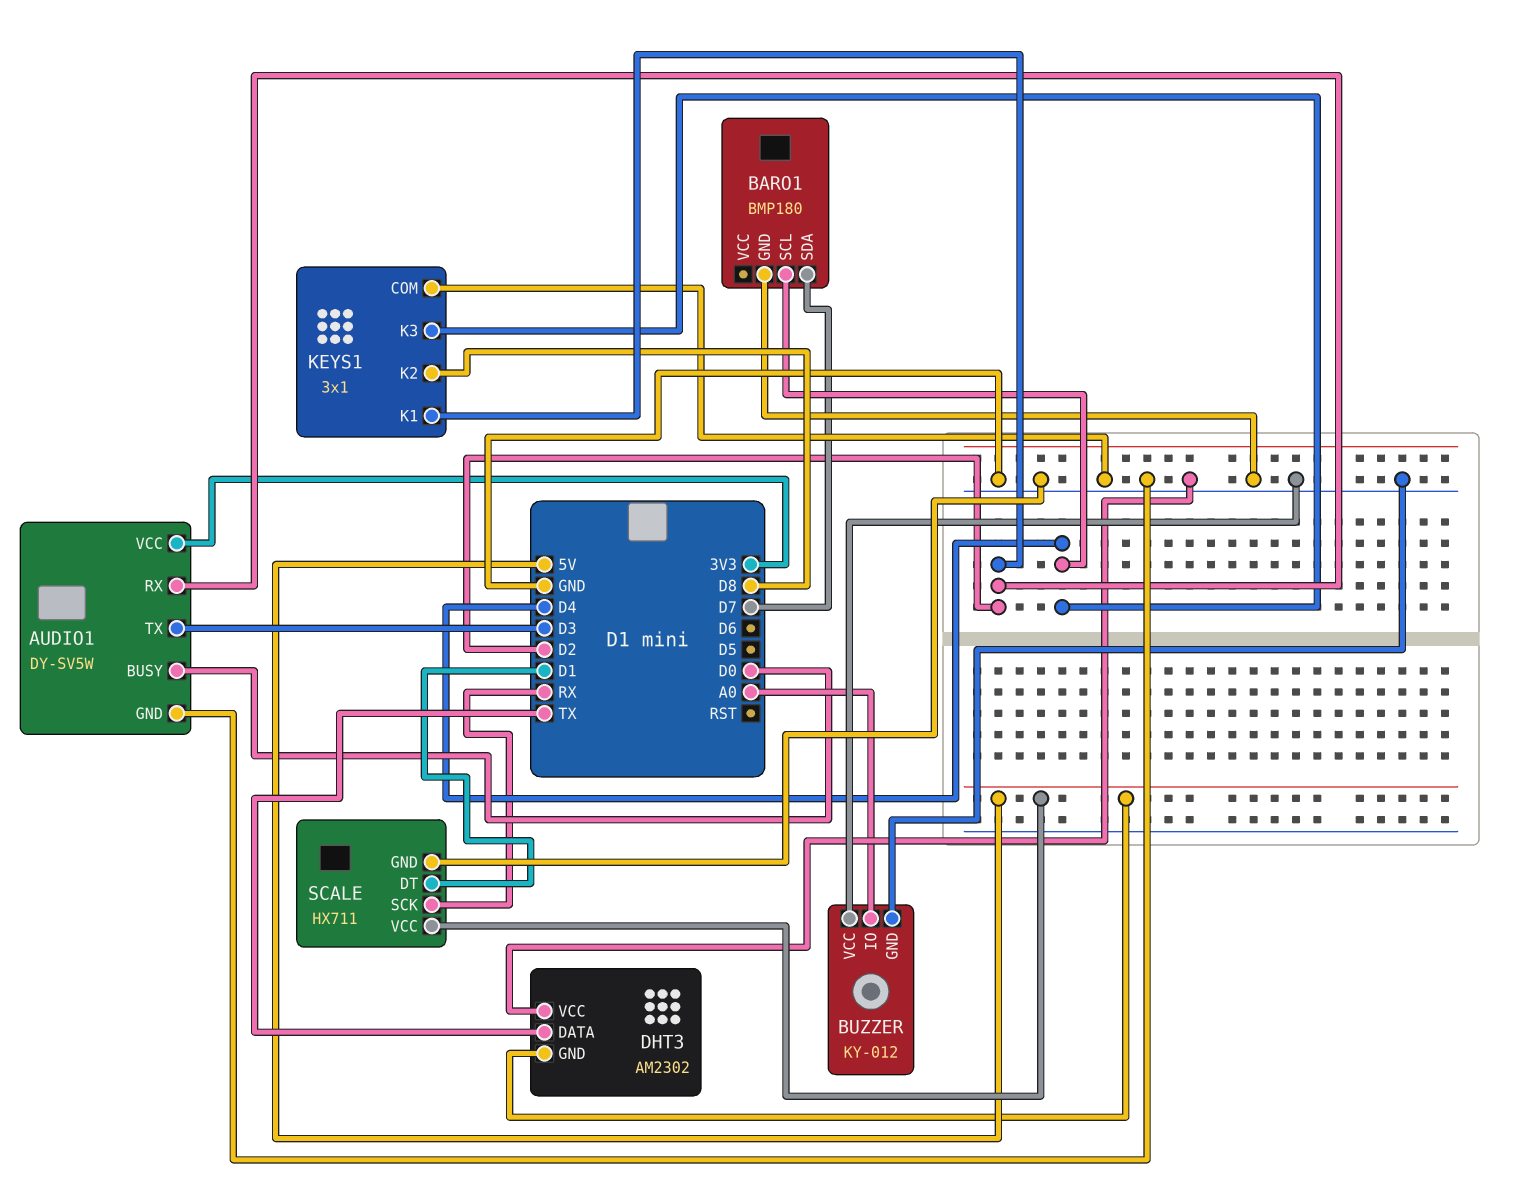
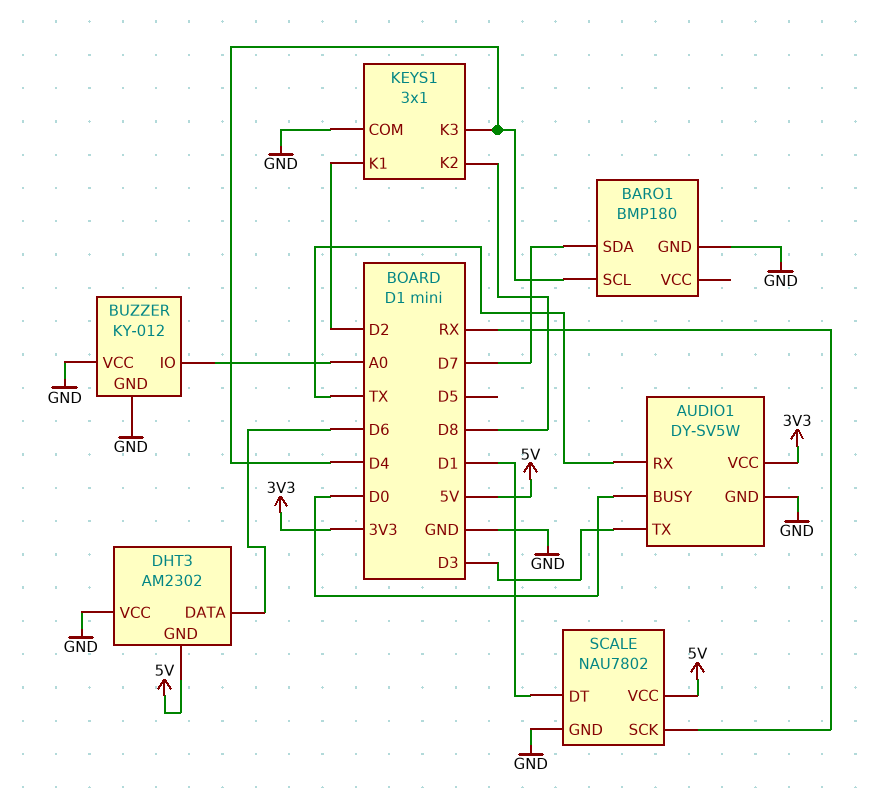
AUDIO1 pin RX: D2 -> TX
DHT3 pin DATA: TX -> D6
SCALE: HX711 -> NAU7802

